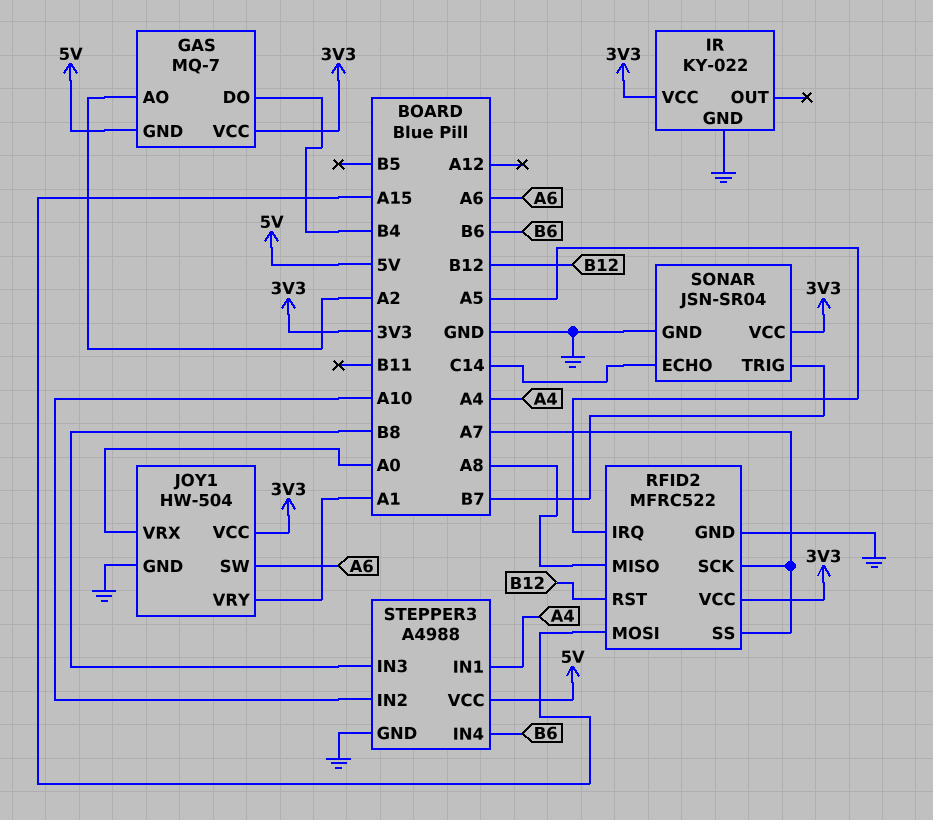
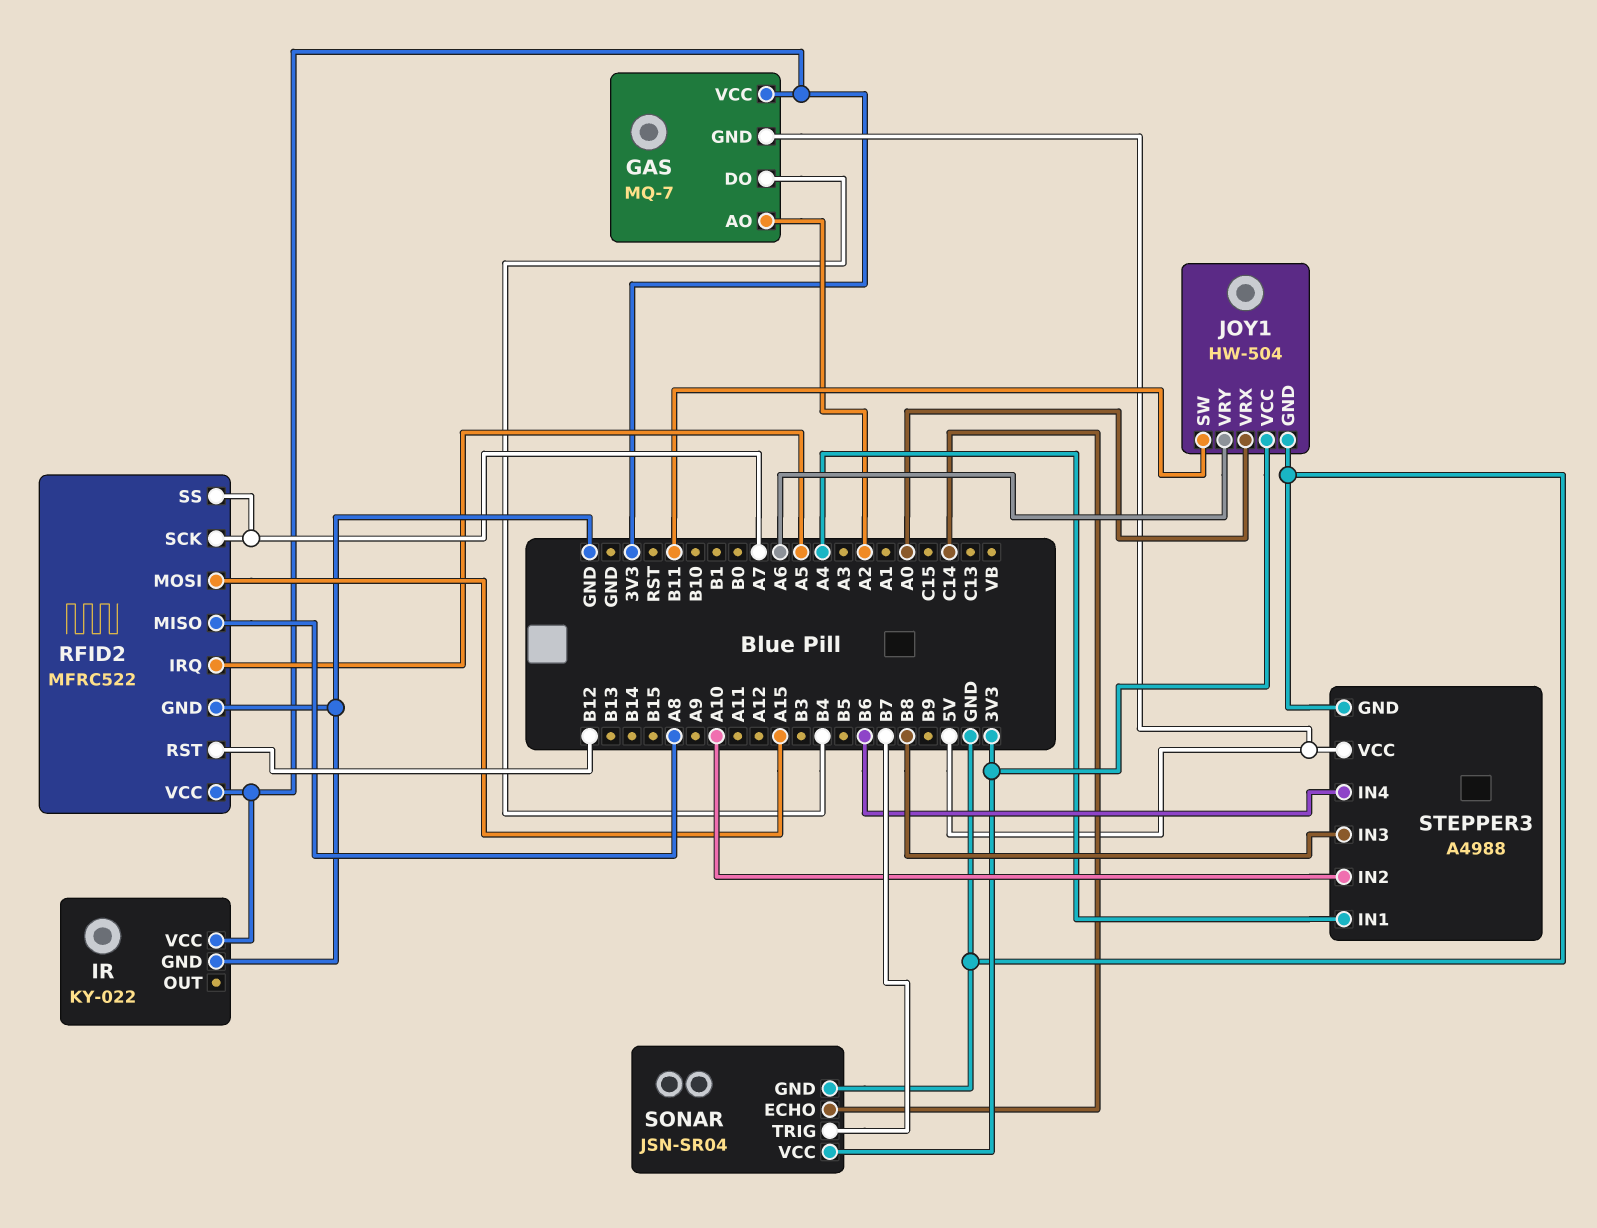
JOY1 pin SW: A6 -> B11
JOY1 pin VRY: A1 -> A6

